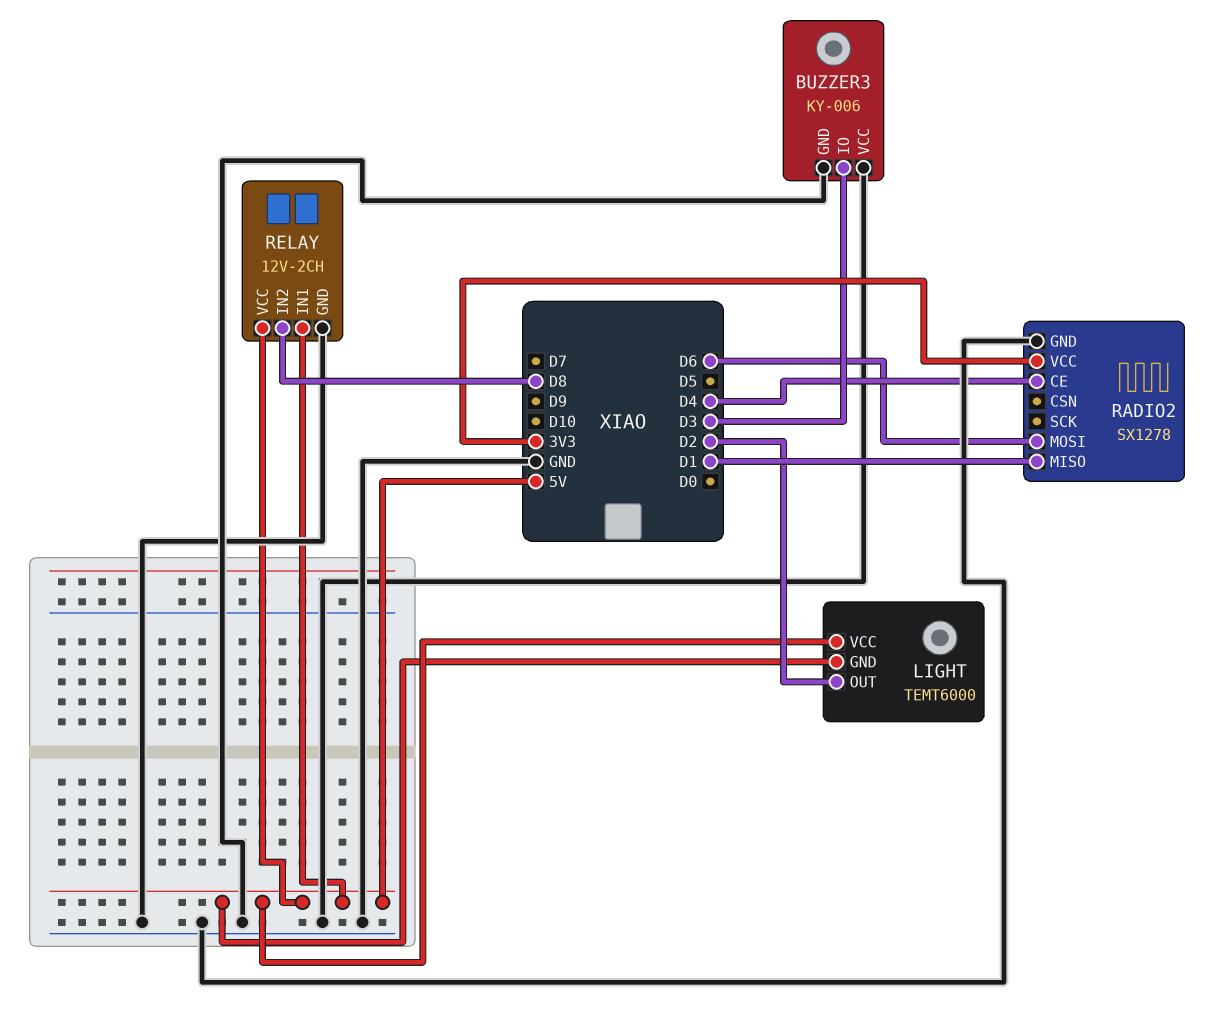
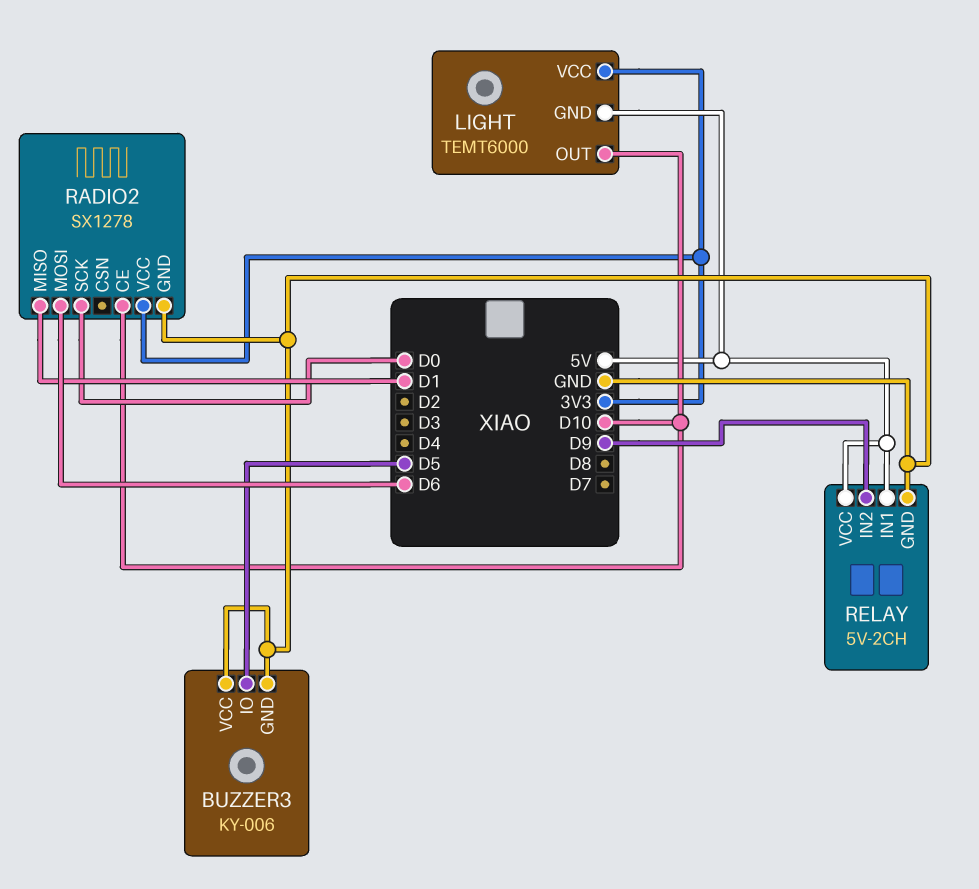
BUZZER3 pin IO: D3 -> D5
LIGHT pin OUT: D2 -> D10
LIGHT pin VCC: 5V -> 3V3
RADIO2 pin CE: D4 -> D10
RADIO2 pin SCK: none -> D0
RELAY: 12V-2CH -> 5V-2CH
RELAY pin IN2: D8 -> D9

